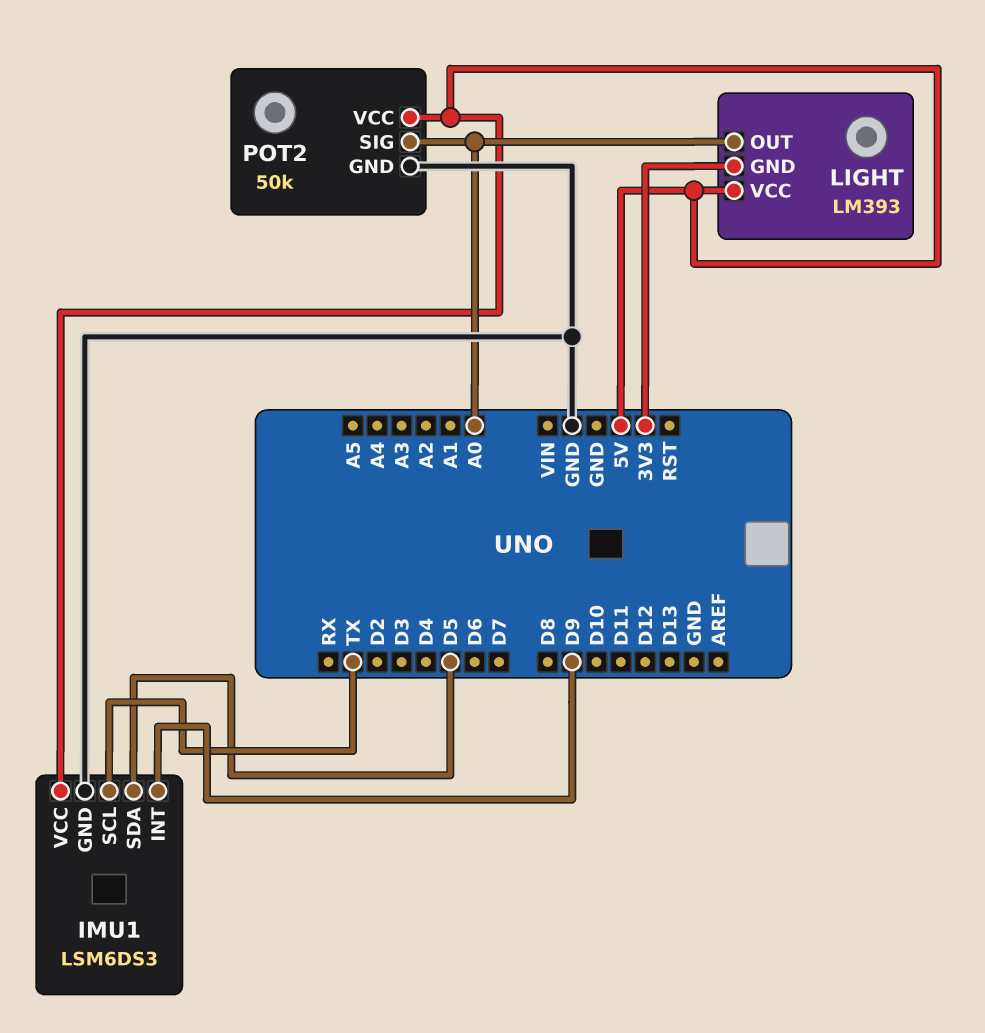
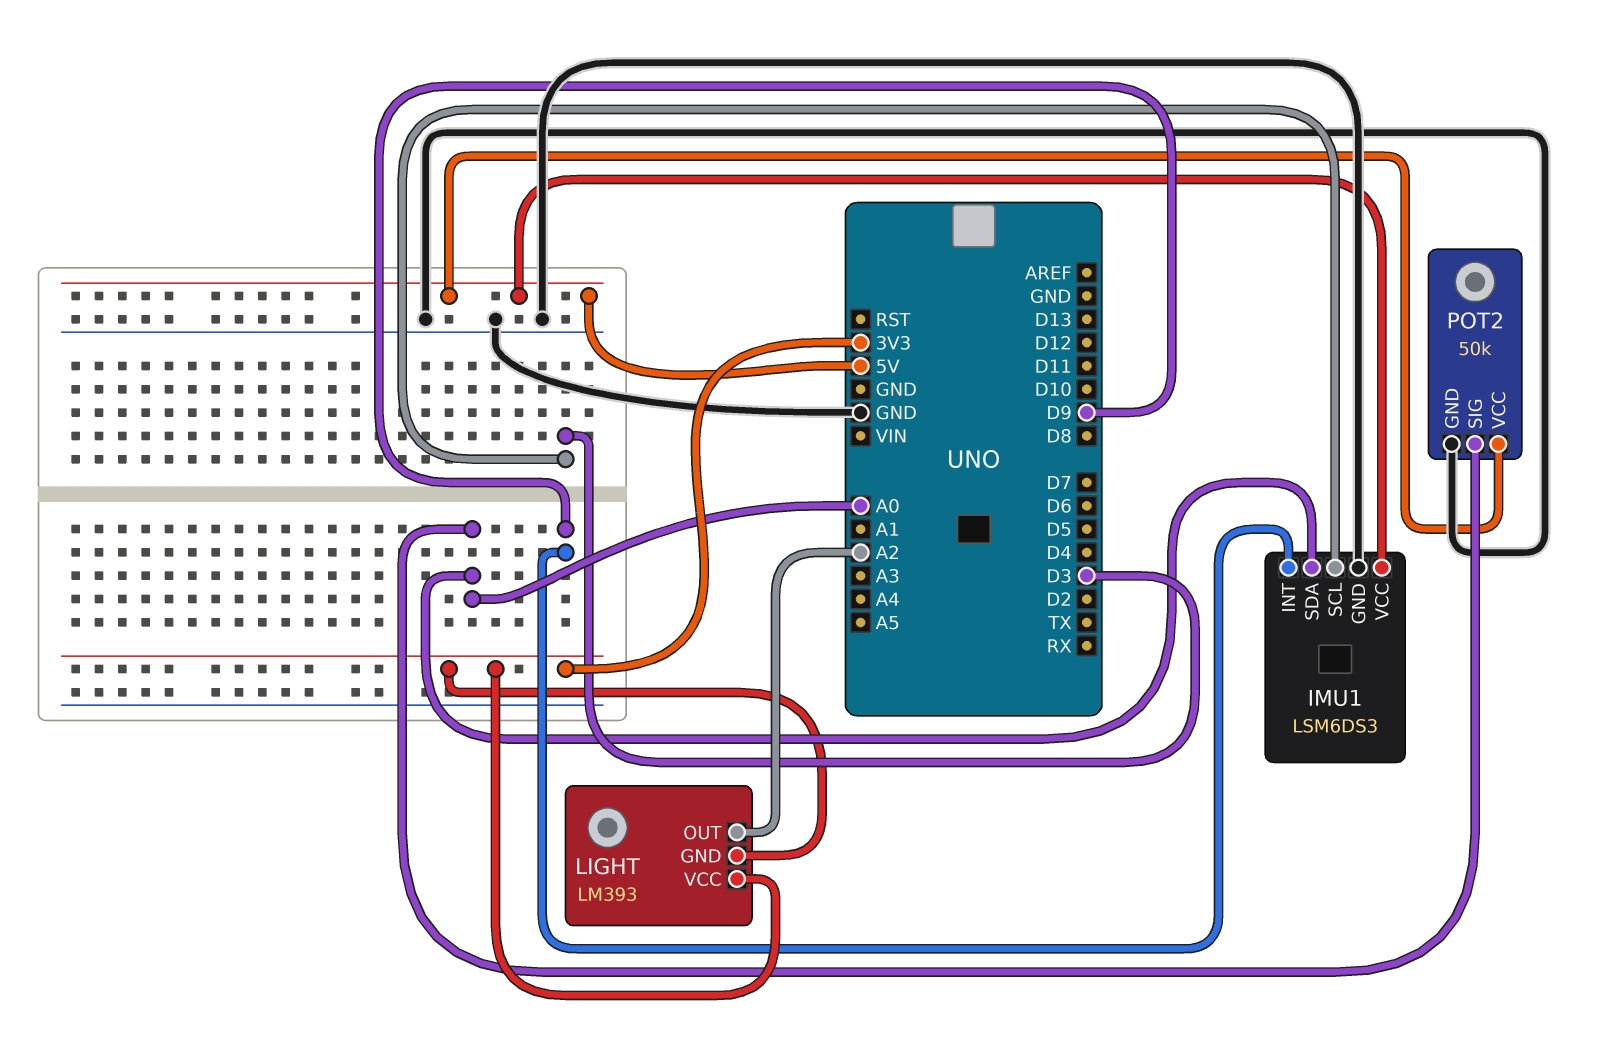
IMU1 pin SCL: TX -> D3
IMU1 pin SDA: D5 -> A0
LIGHT pin OUT: A0 -> A2
LIGHT pin VCC: 5V -> 3V3

